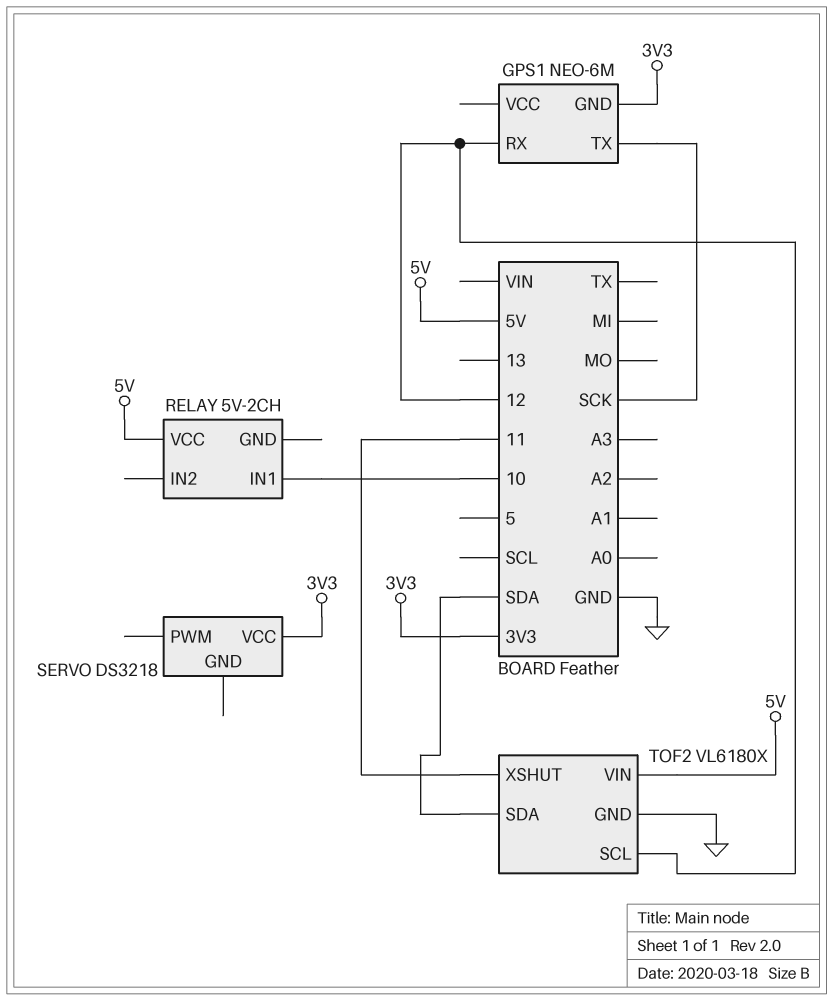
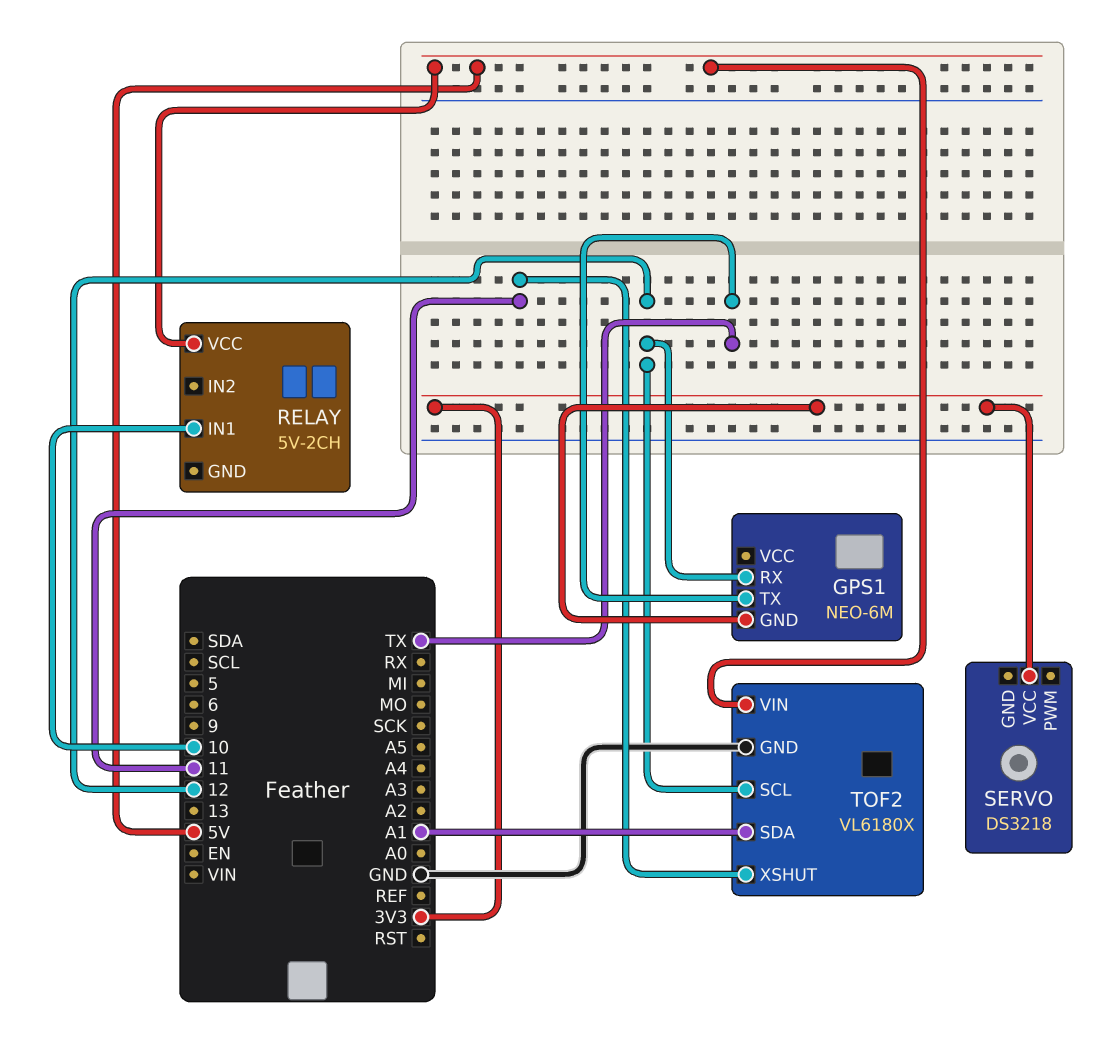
GPS1 pin TX: SCK -> TX
TOF2 pin SDA: SDA -> A1

